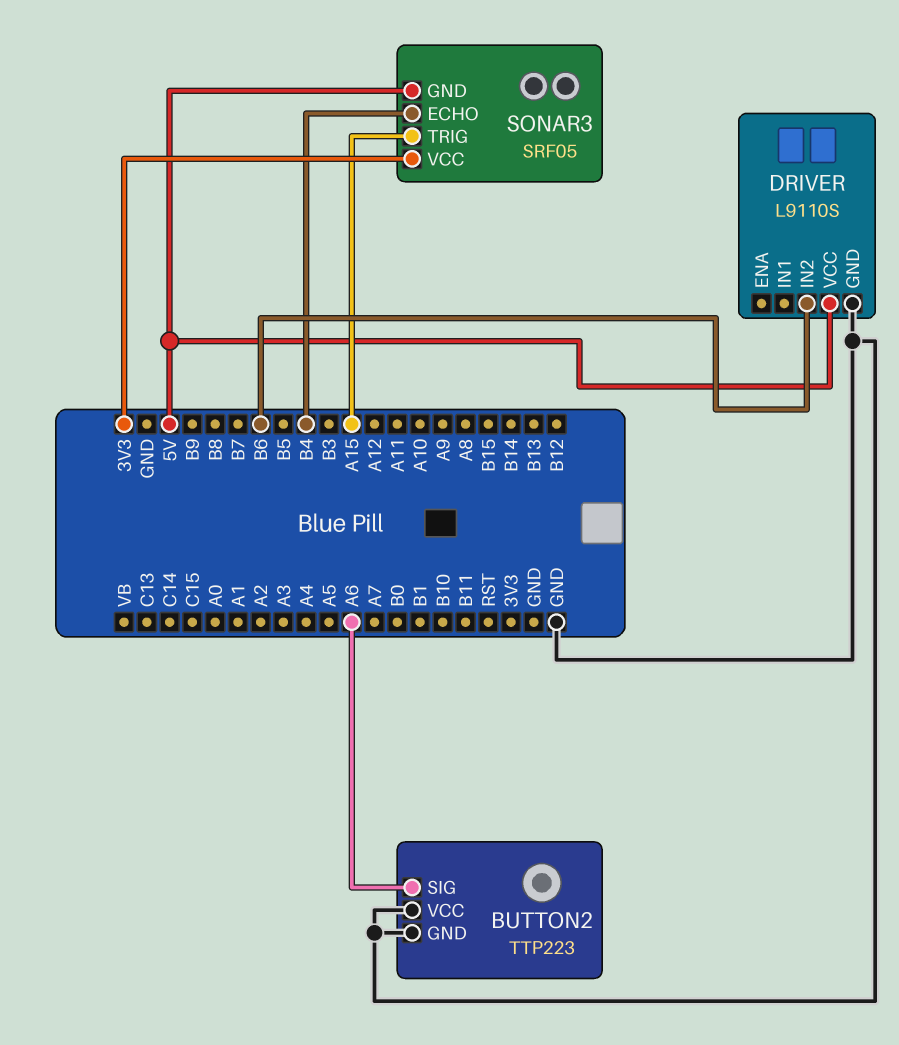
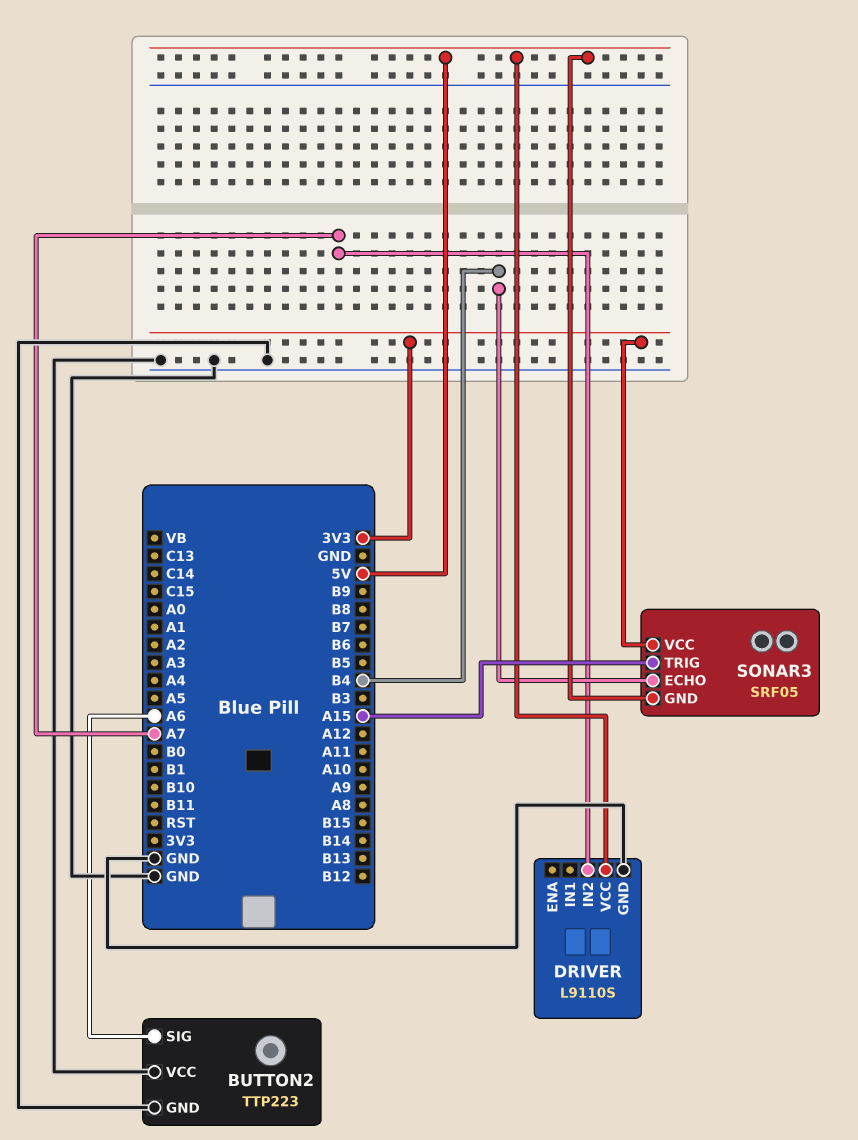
DRIVER pin IN2: B6 -> A7

